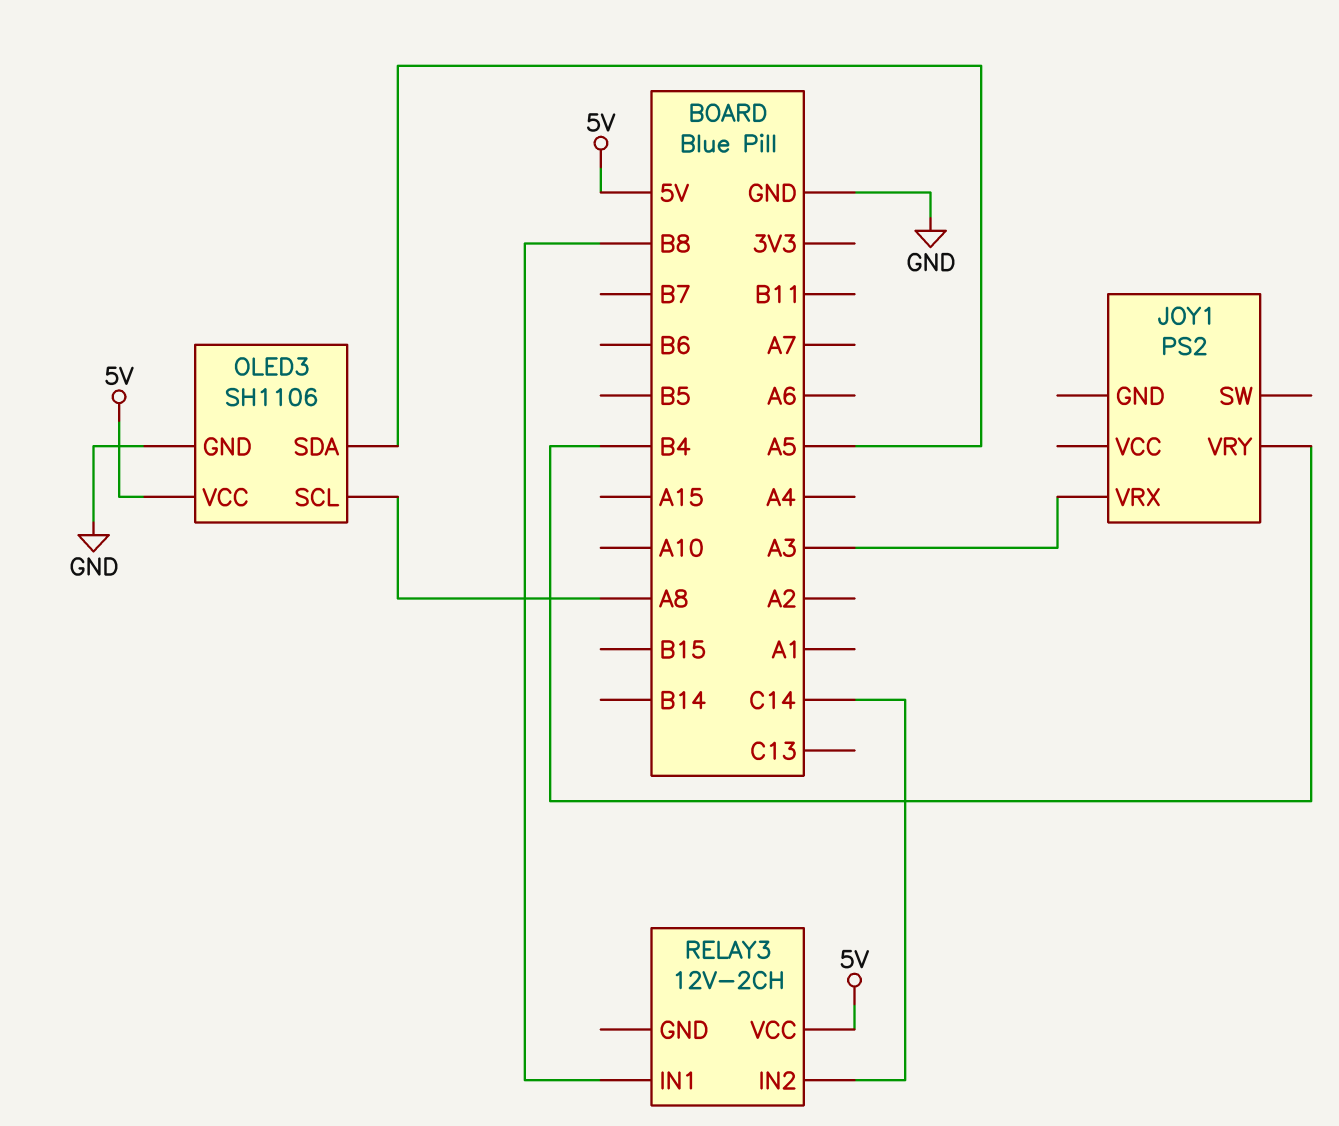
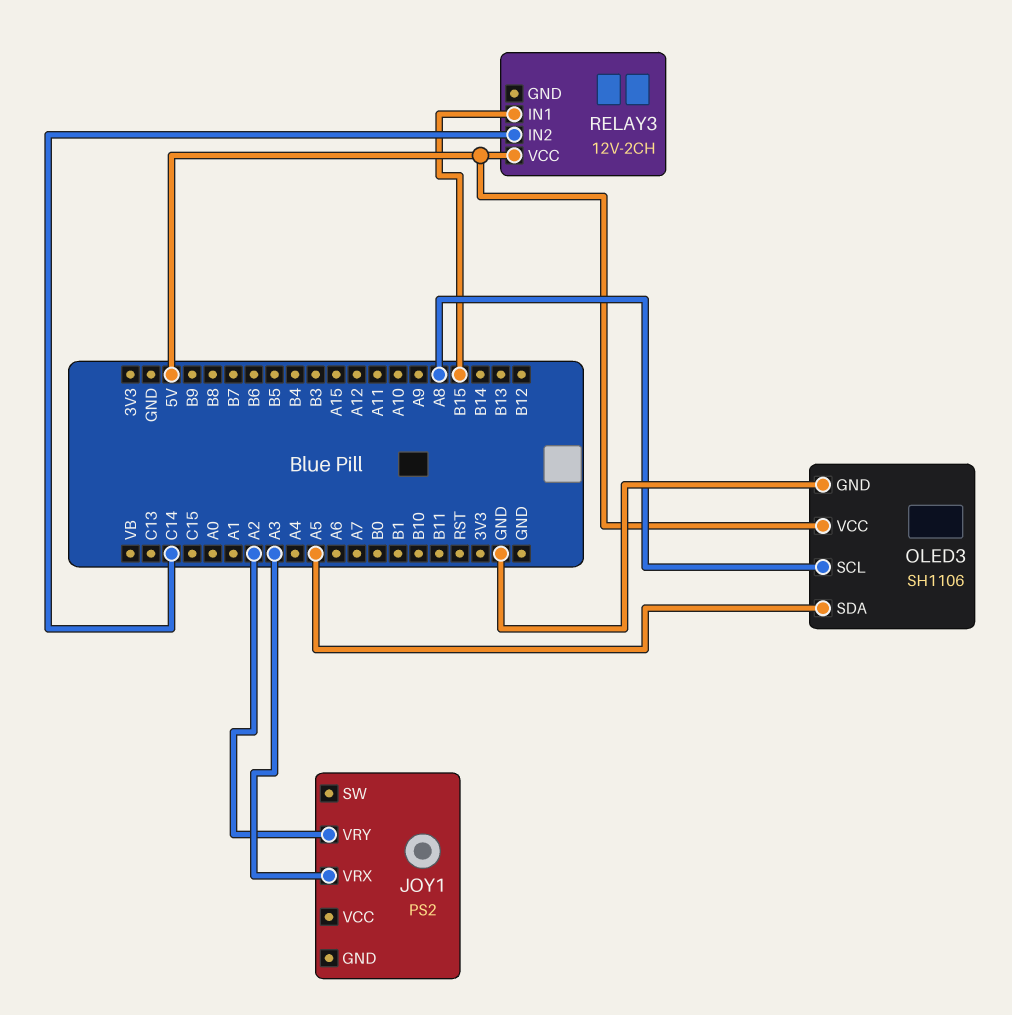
JOY1 pin VRY: B4 -> A2
RELAY3 pin IN1: B8 -> B15

